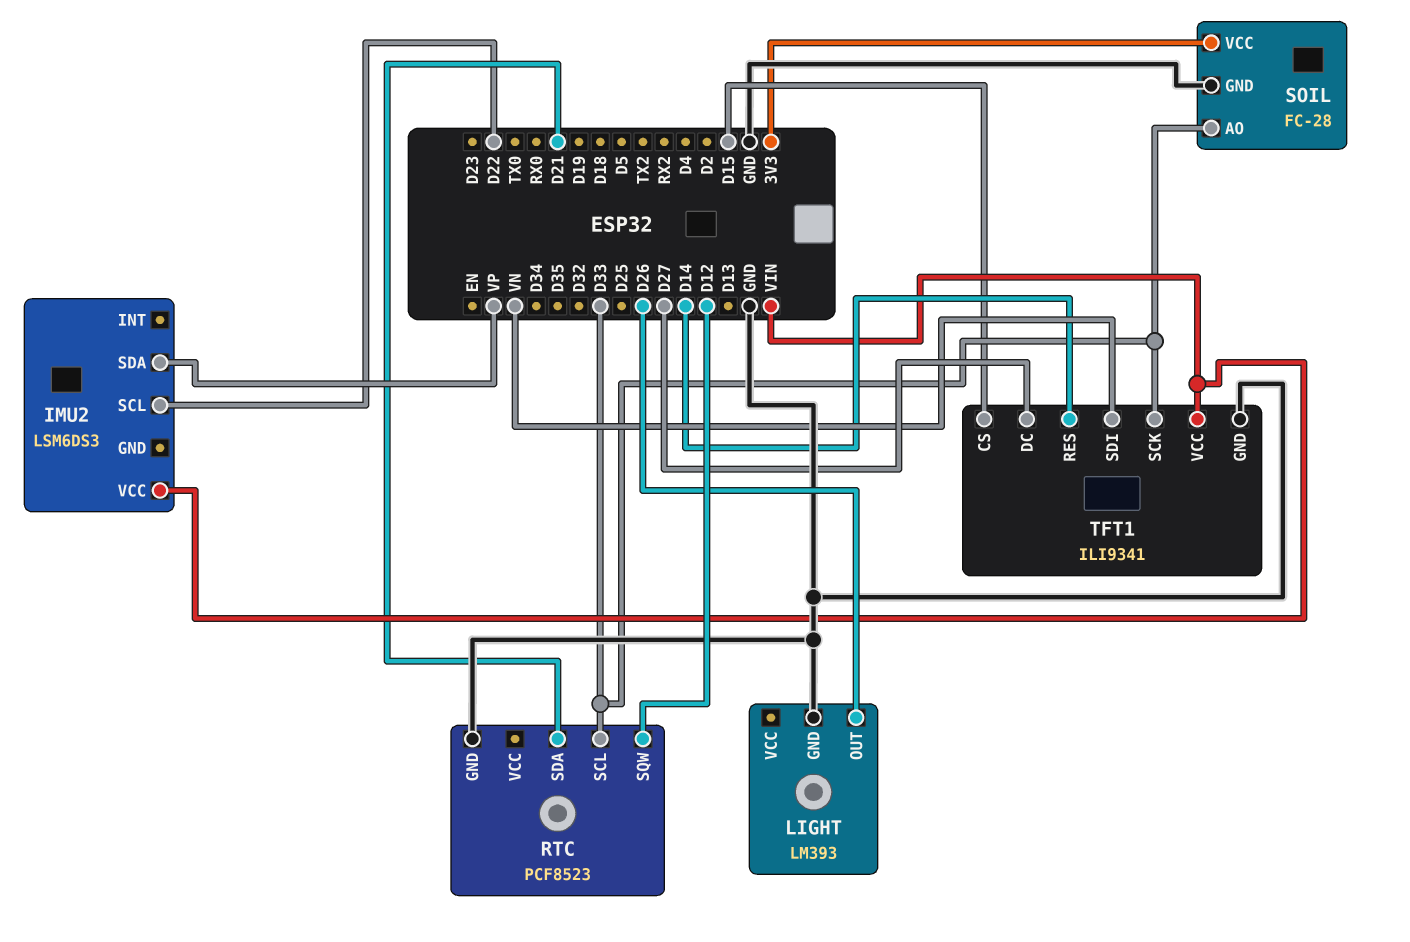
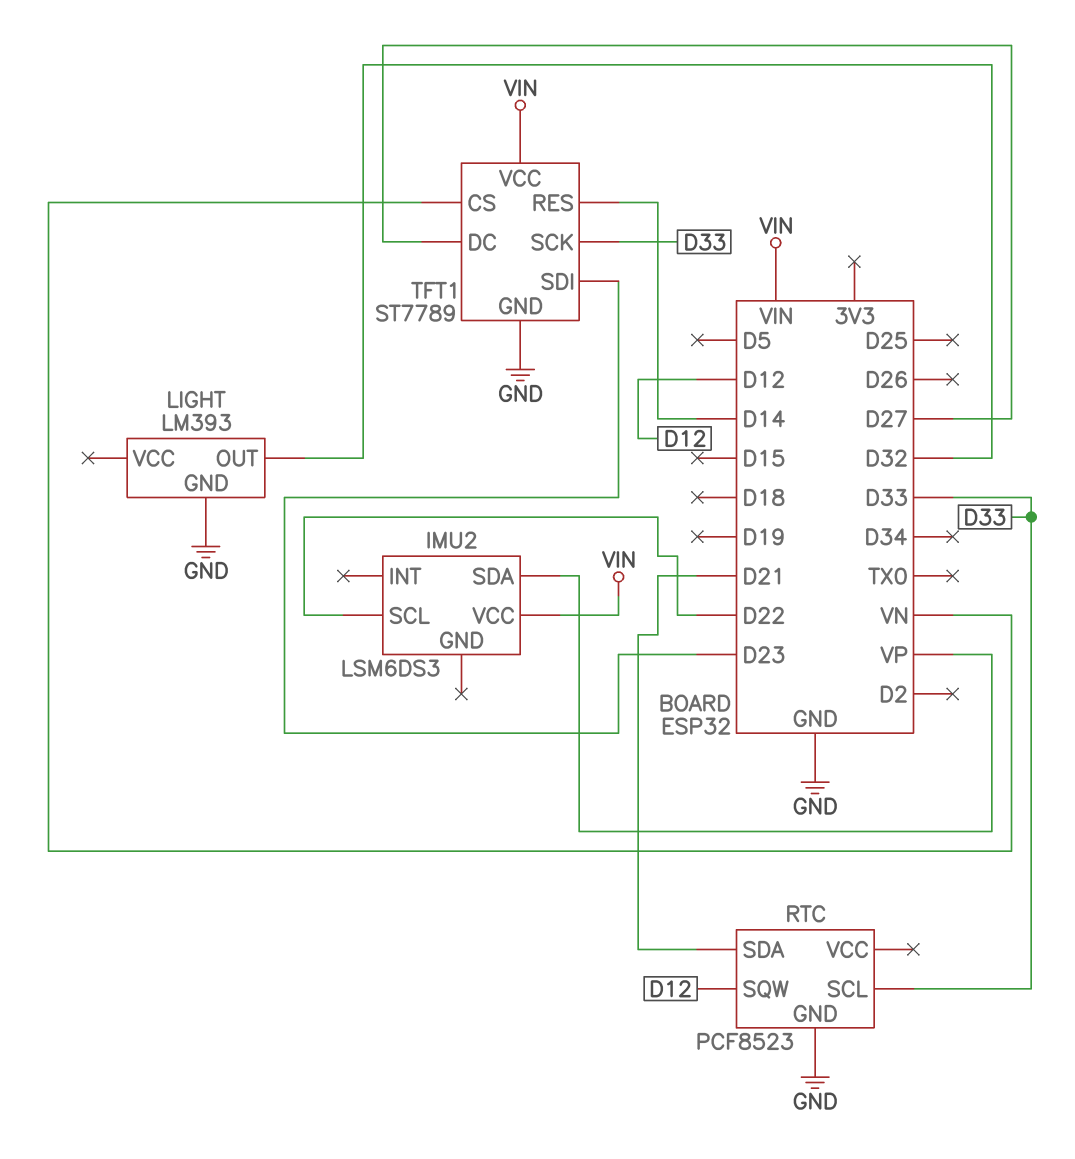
LIGHT pin OUT: D26 -> D32
SOIL: FC-28 -> none
SOIL pin AO: D33 -> none
SOIL pin GND: GND -> none
SOIL pin VCC: 3V3 -> none
TFT1: ILI9341 -> ST7789
TFT1 pin CS: D15 -> VN
TFT1 pin SDI: VN -> D23

